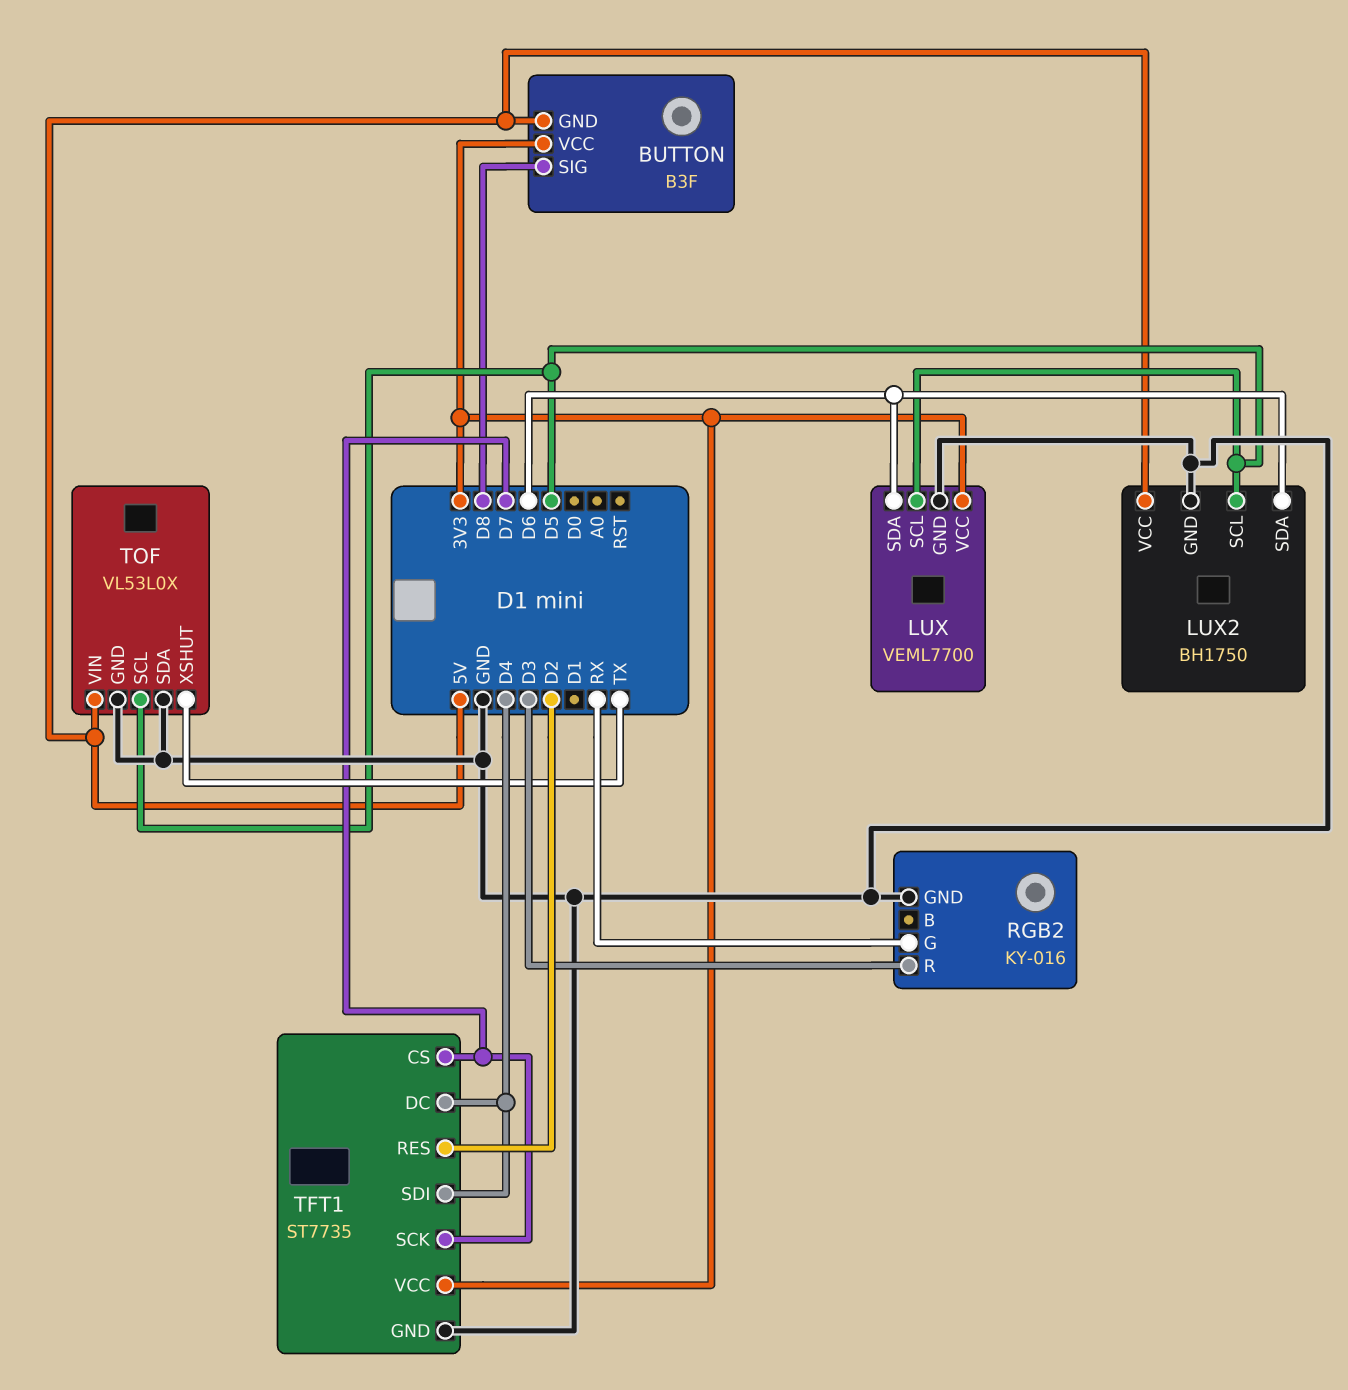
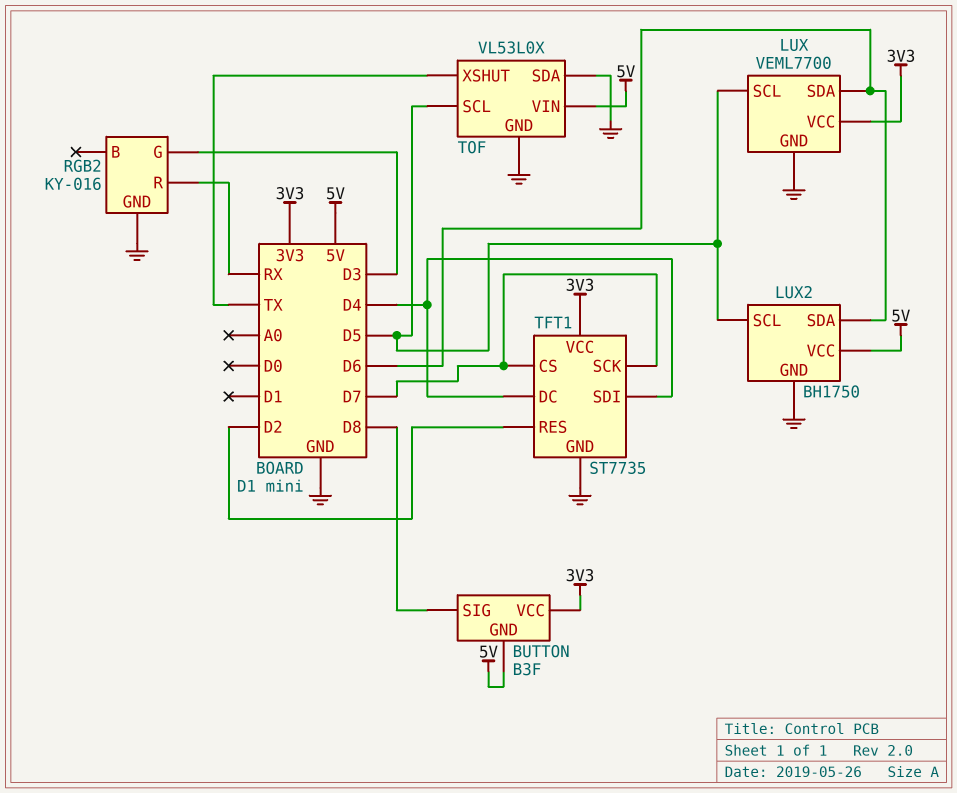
RGB2 pin G: RX -> D3
RGB2 pin R: D3 -> RX

